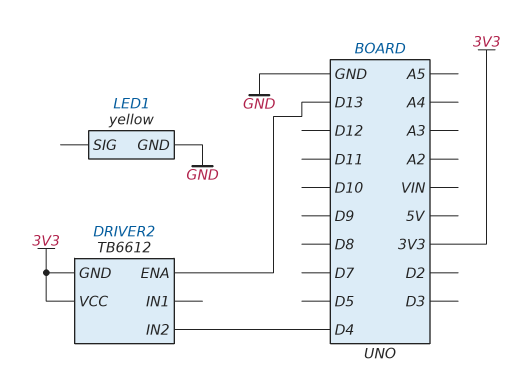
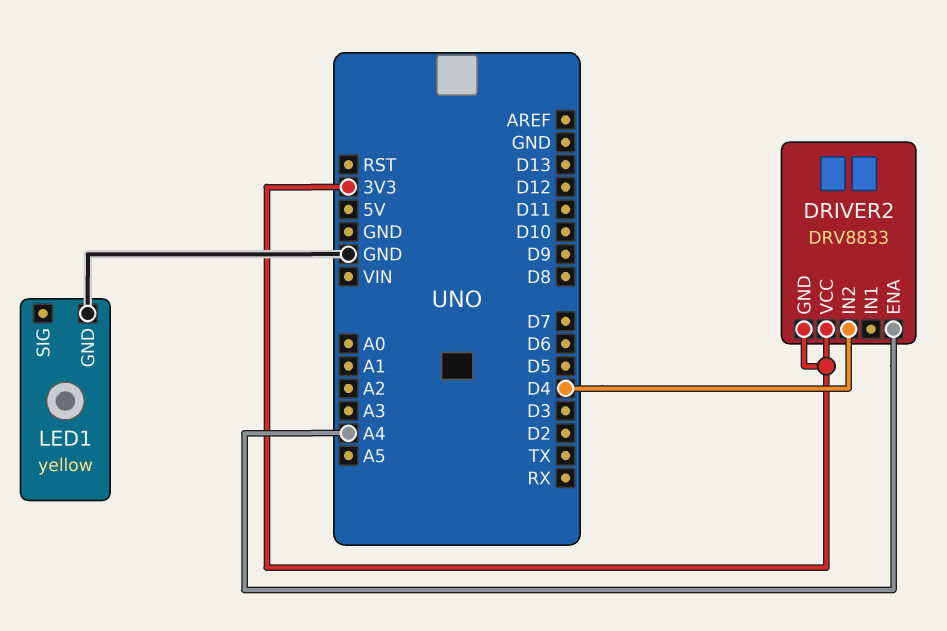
DRIVER2: TB6612 -> DRV8833
DRIVER2 pin ENA: D13 -> A4

